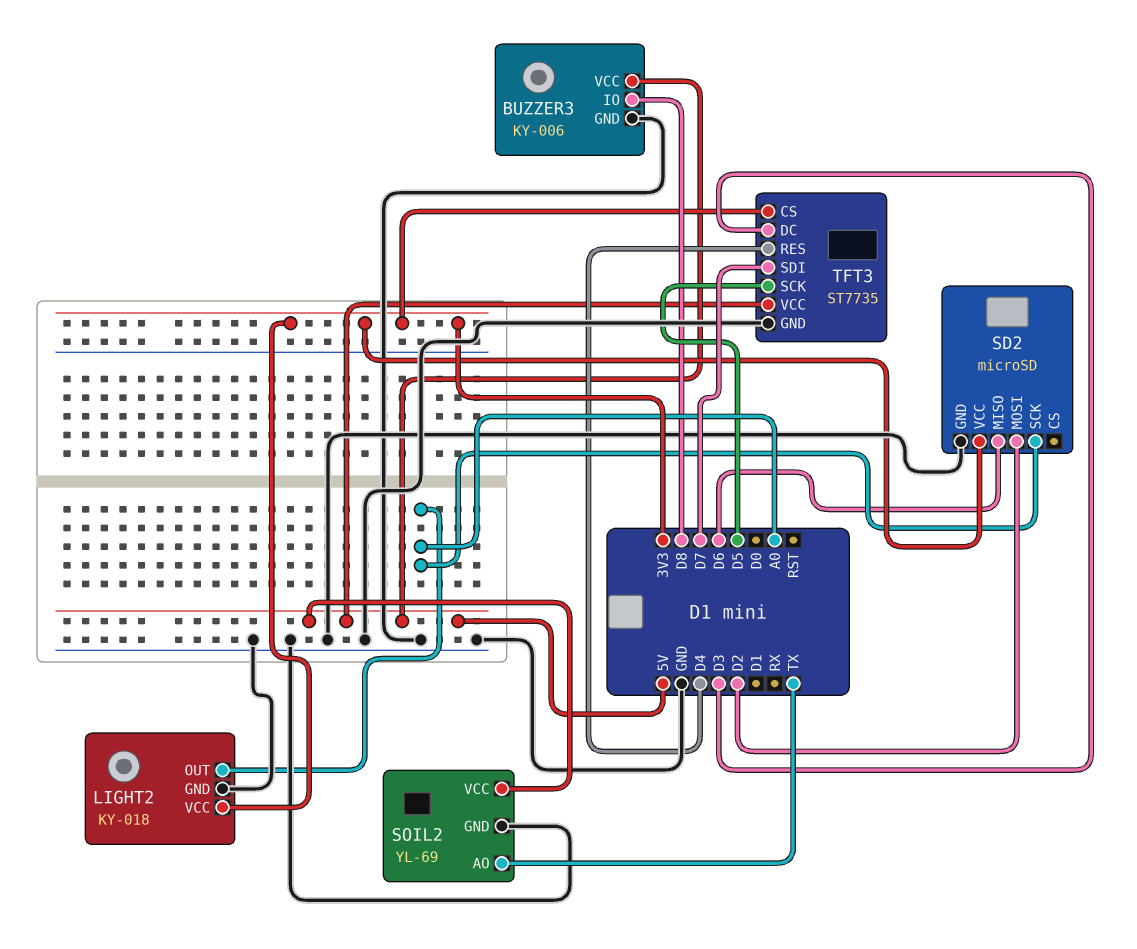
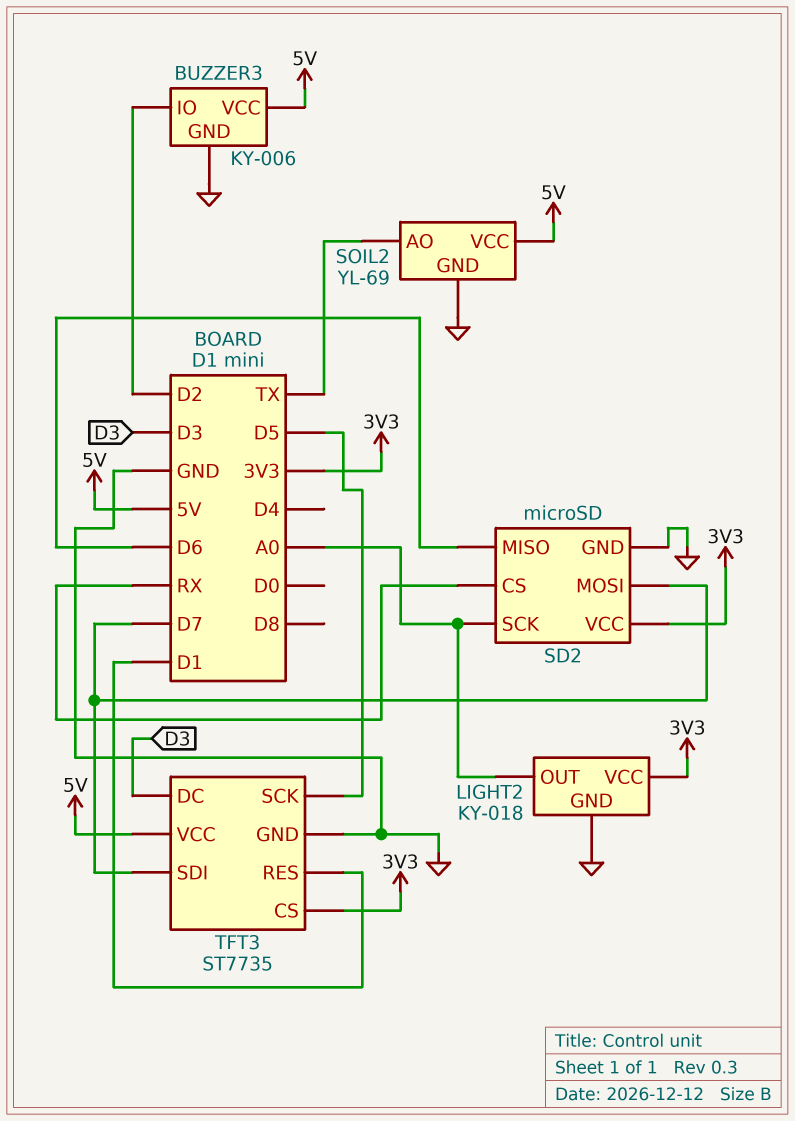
BUZZER3 pin IO: D8 -> D2
SD2 pin CS: none -> RX
SD2 pin MOSI: D2 -> D7
TFT3 pin RES: D4 -> D1

